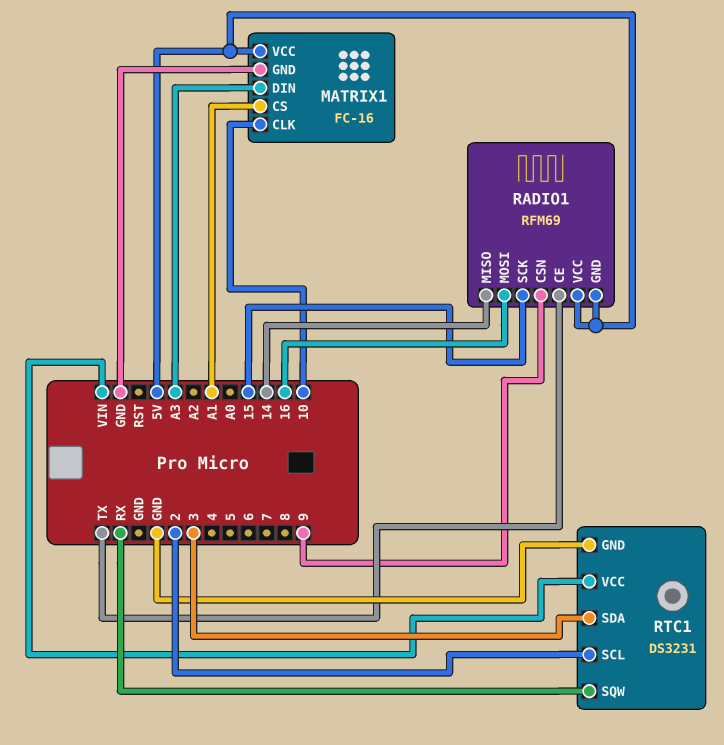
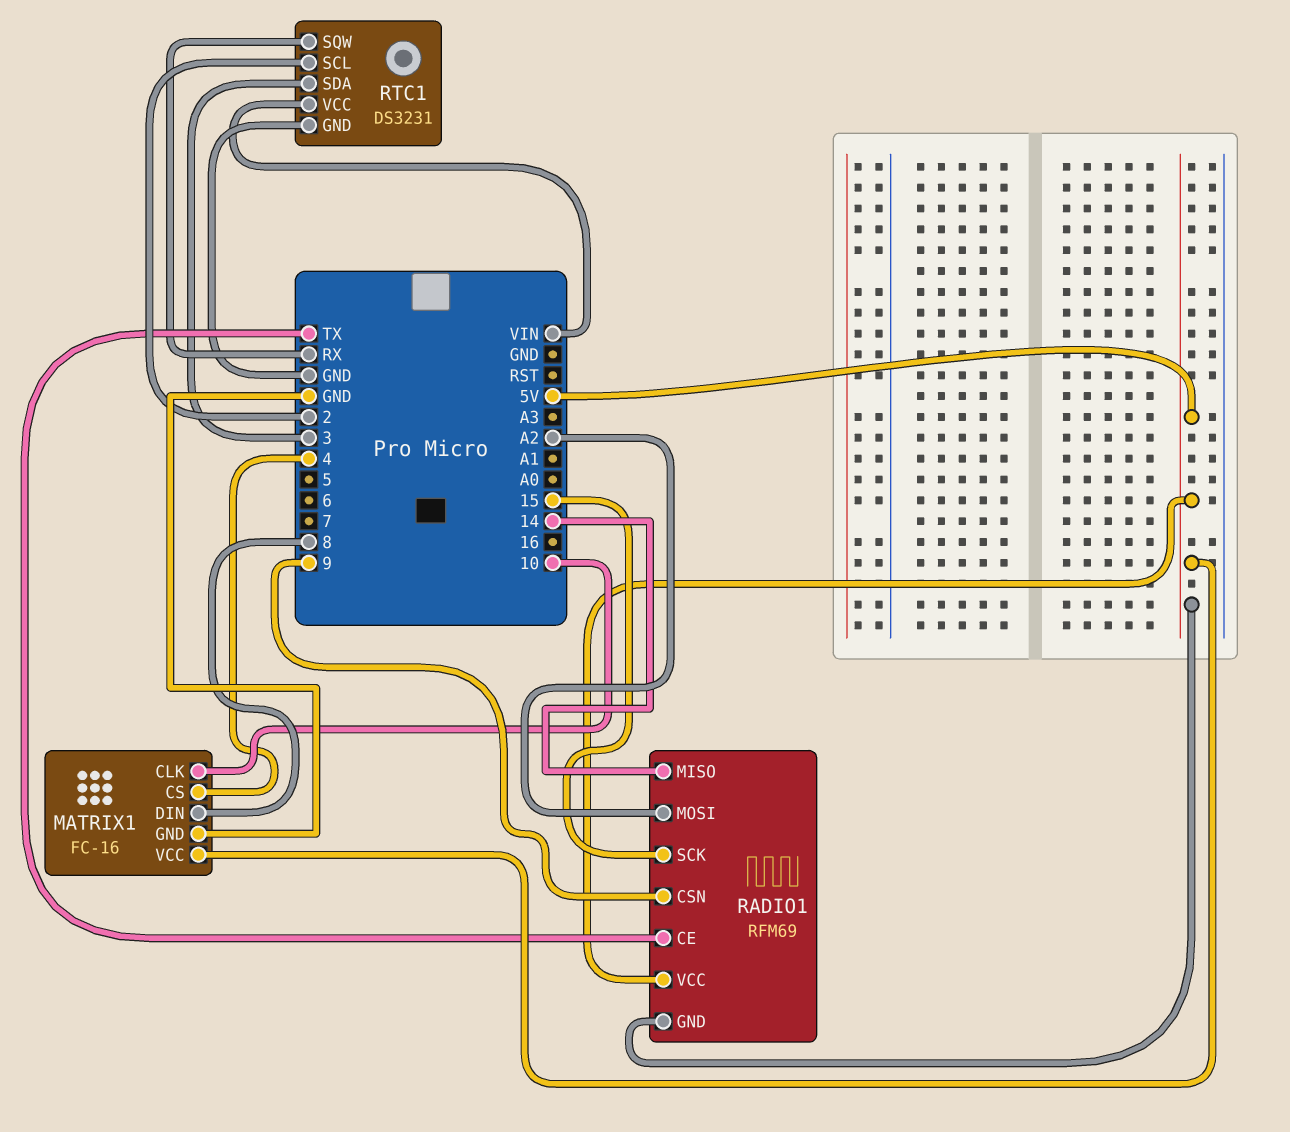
MATRIX1 pin CS: A1 -> 4
MATRIX1 pin DIN: A3 -> 8
RADIO1 pin MOSI: 16 -> A2

